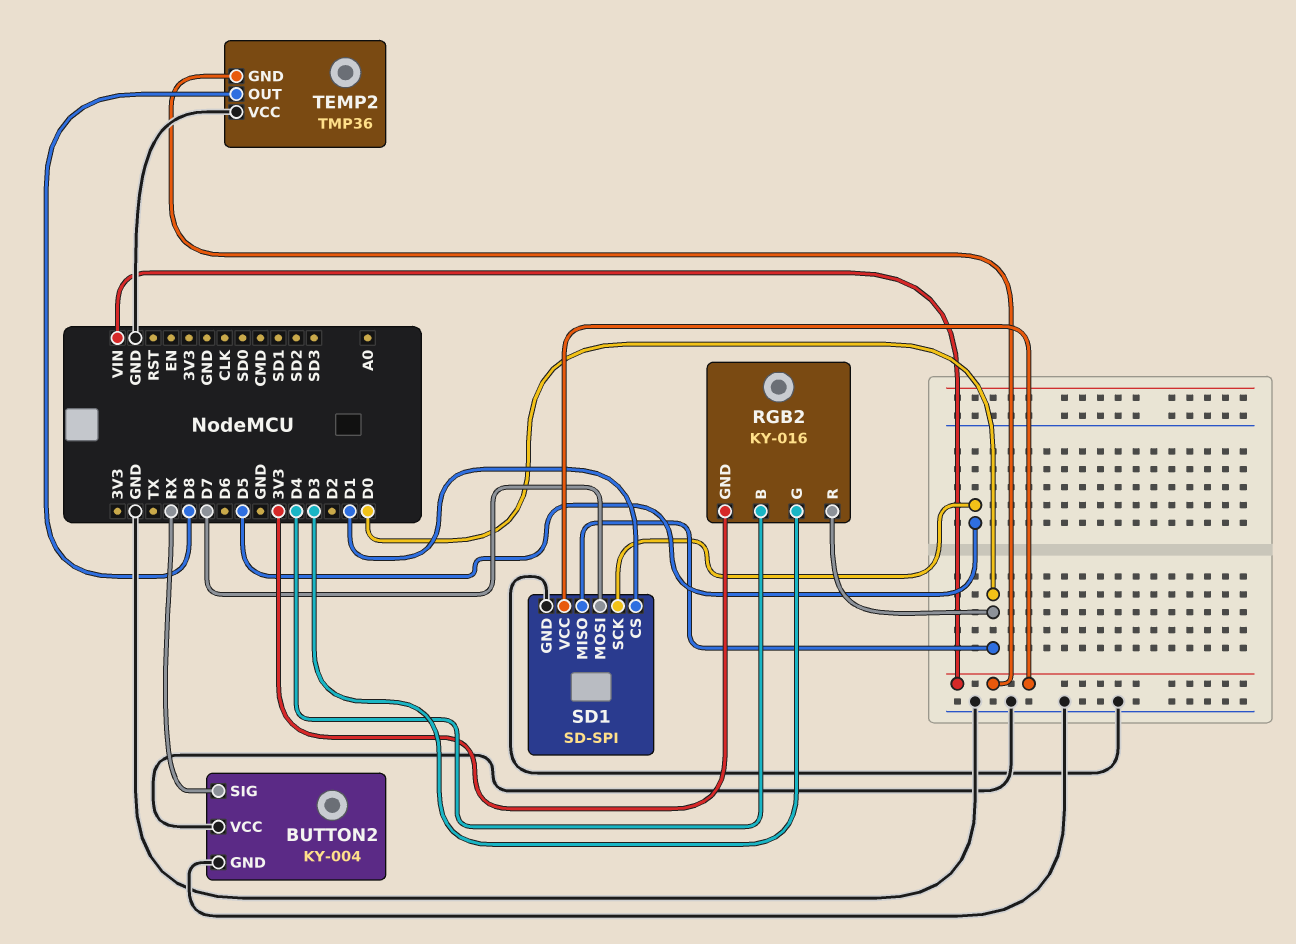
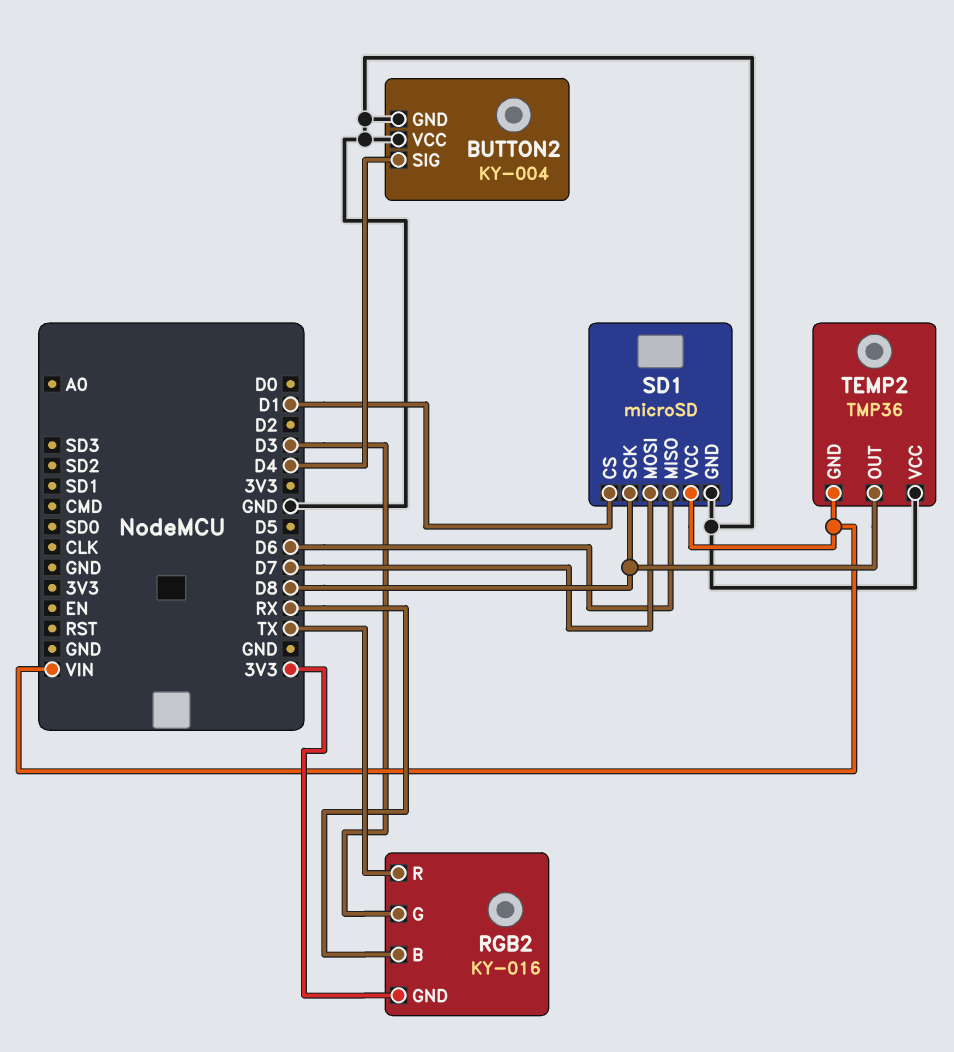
BUTTON2 pin SIG: RX -> D4
RGB2 pin B: D4 -> RX
RGB2 pin R: D0 -> TX
SD1: SD-SPI -> microSD
SD1 pin MISO: D0 -> D6
SD1 pin SCK: D5 -> D8

